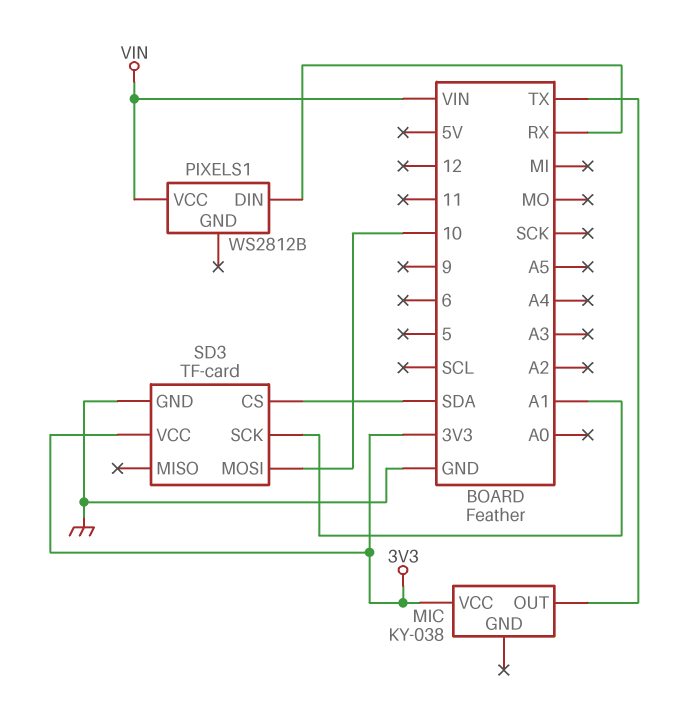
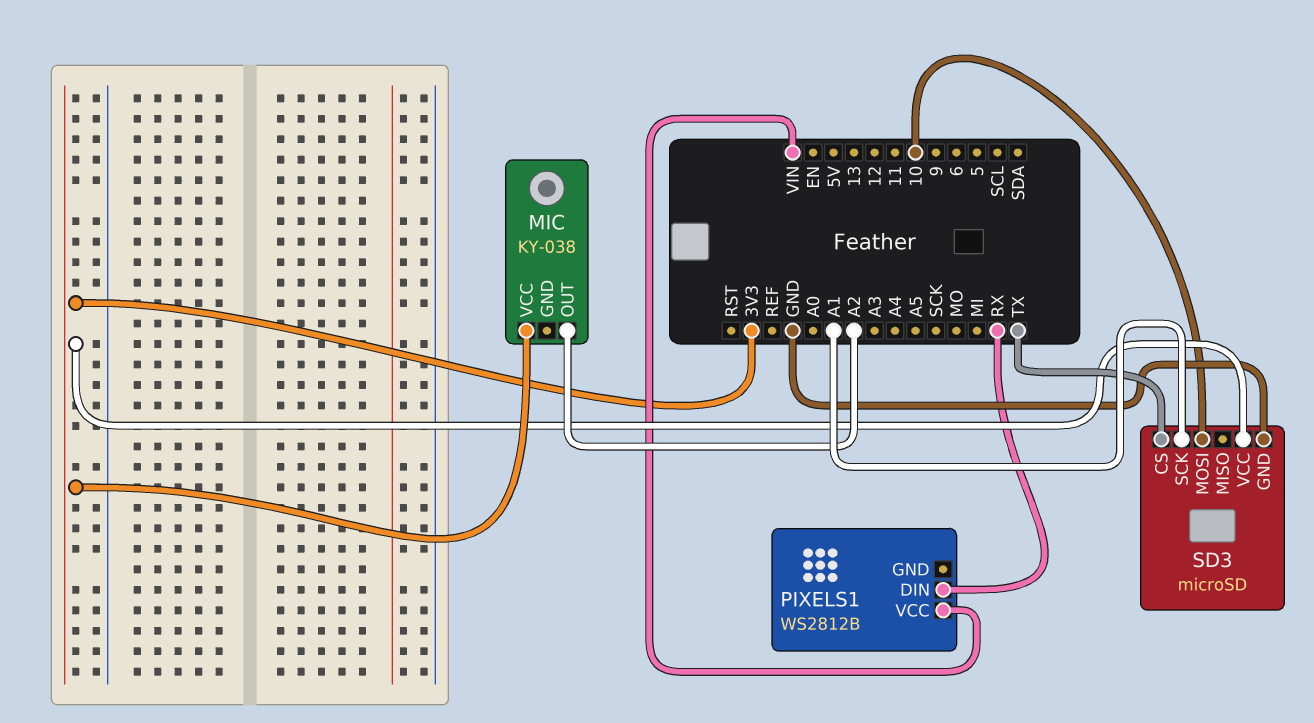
MIC pin OUT: TX -> A2
SD3: TF-card -> microSD
SD3 pin CS: SDA -> TX

